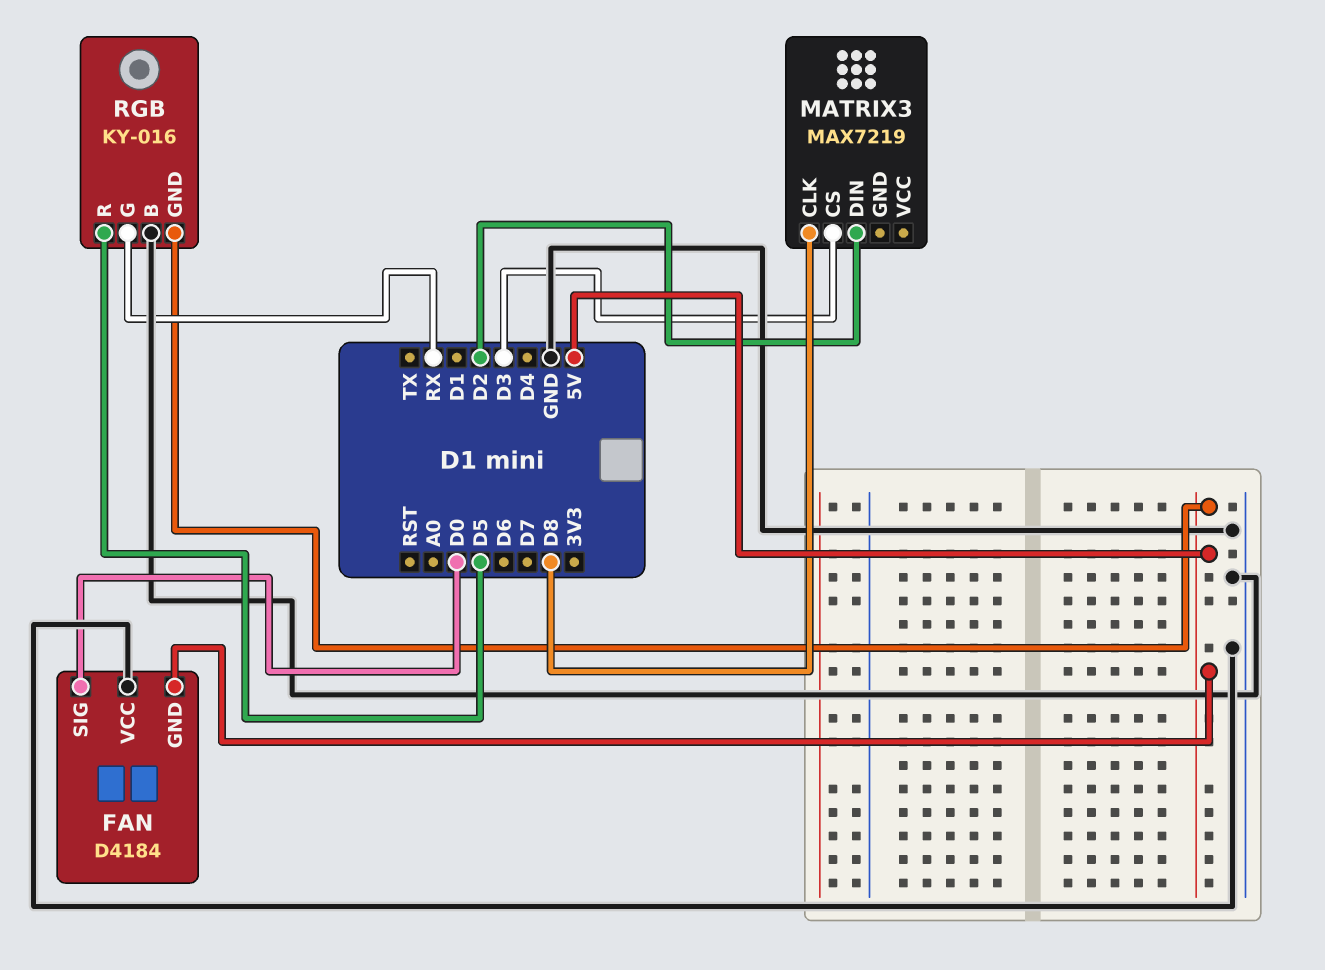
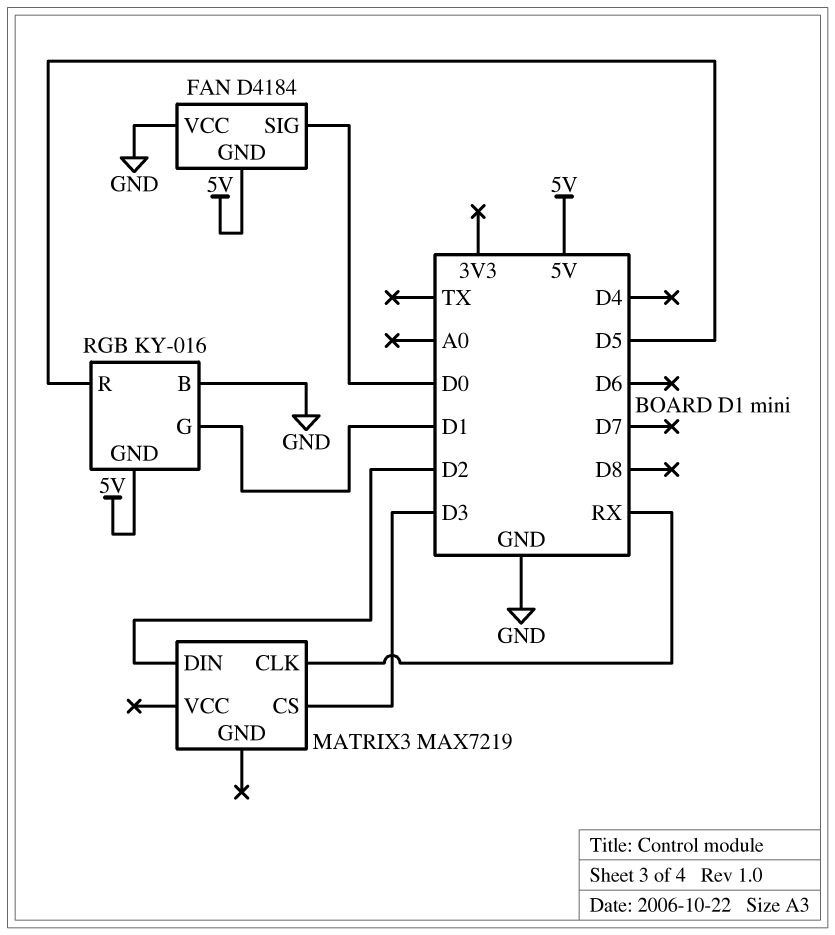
MATRIX3 pin CLK: D8 -> RX
RGB pin G: RX -> D1

